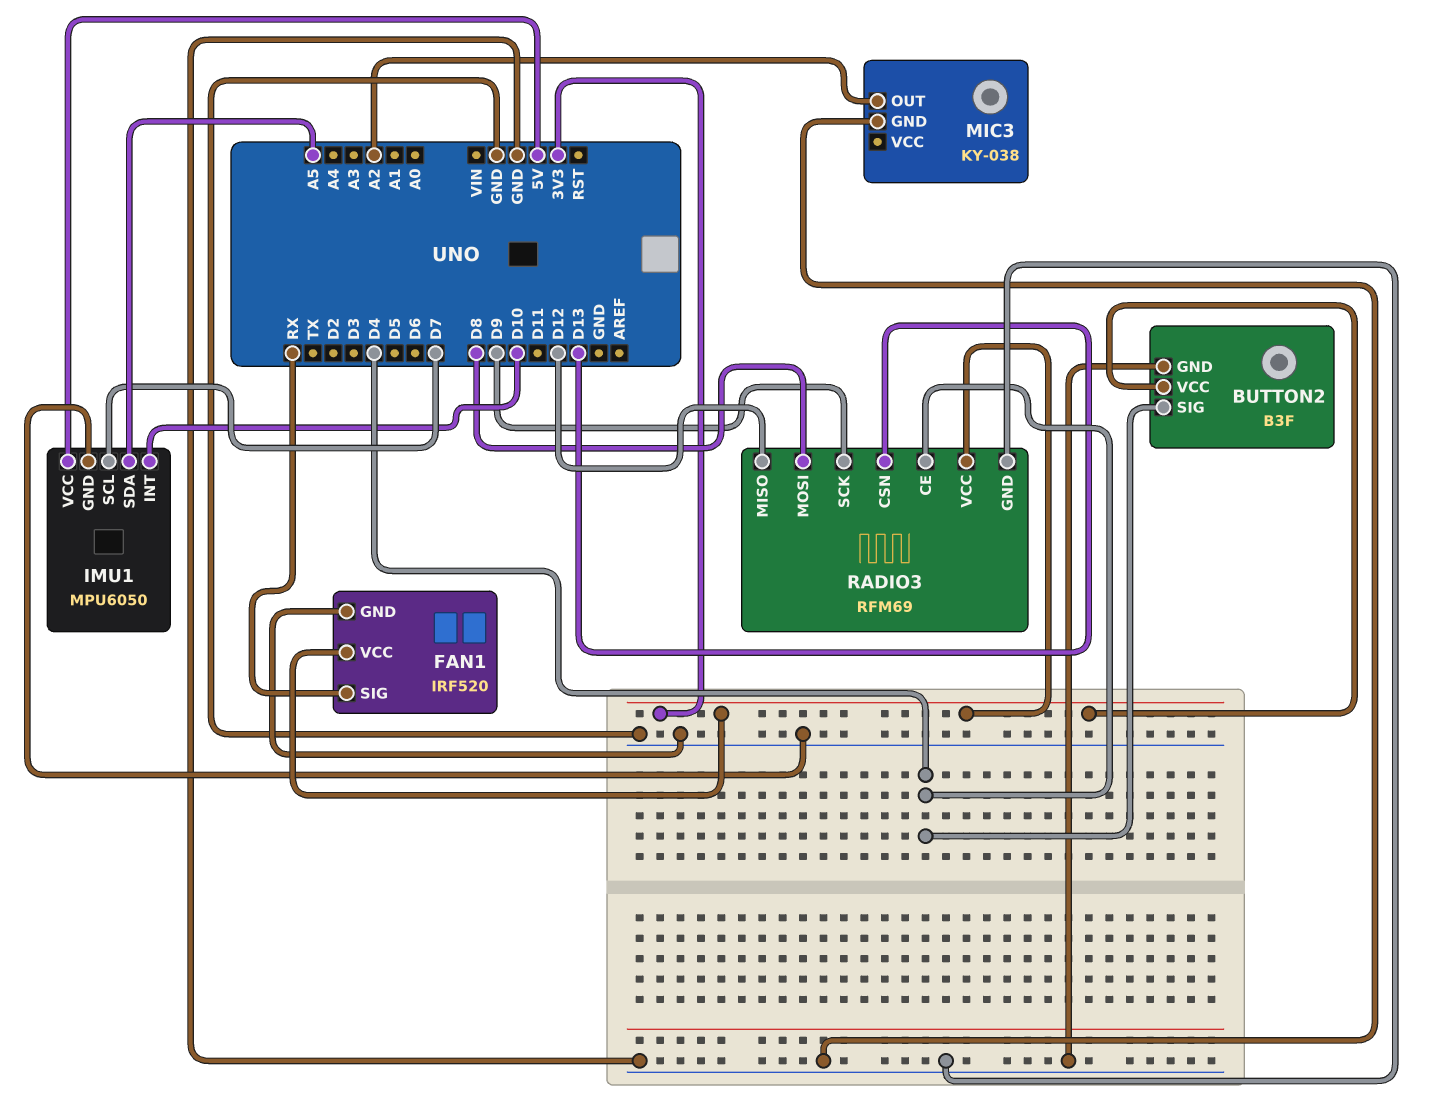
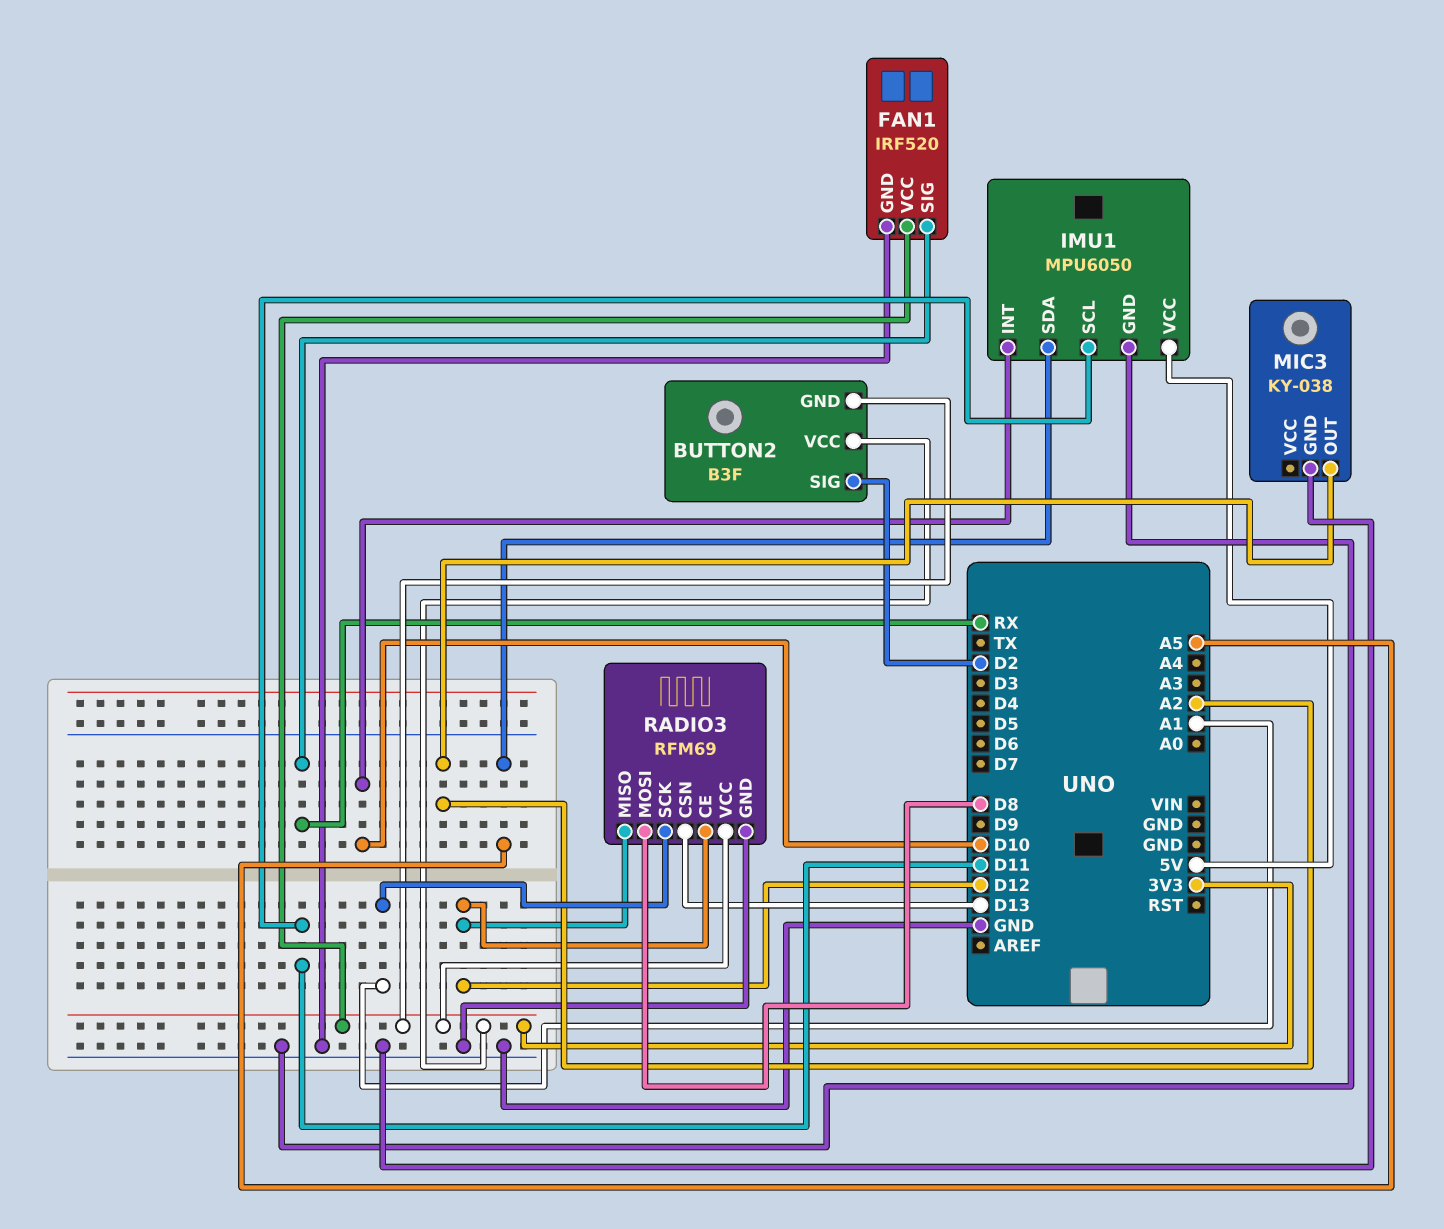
BUTTON2 pin GND: GND -> 3V3
BUTTON2 pin SIG: D4 -> D2
IMU1 pin SCL: D7 -> D11
RADIO3 pin CE: D4 -> D12
RADIO3 pin SCK: D9 -> A1

